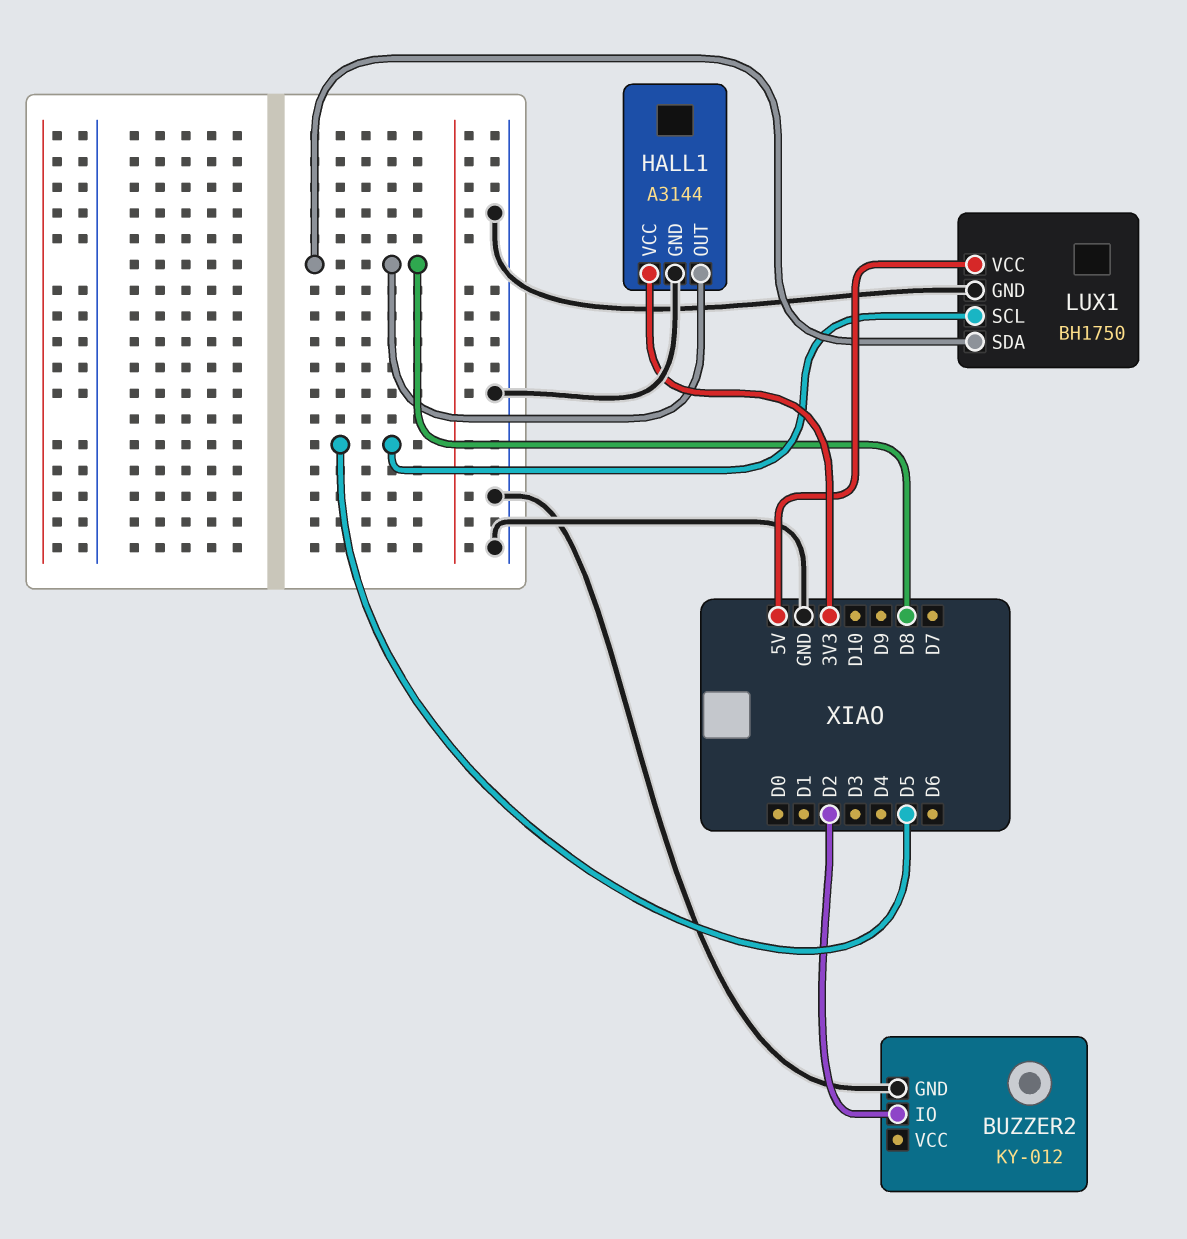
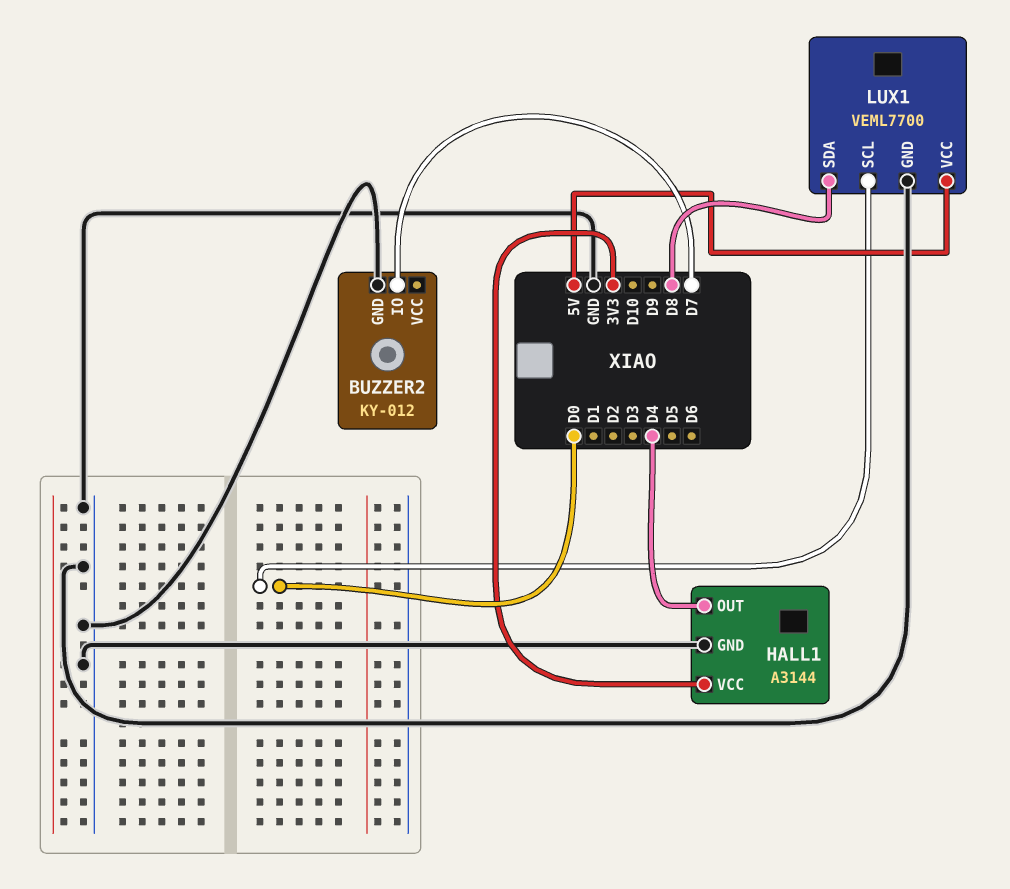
BUZZER2 pin IO: D2 -> D7
HALL1 pin OUT: D8 -> D4
LUX1: BH1750 -> VEML7700
LUX1 pin SCL: D5 -> D0

